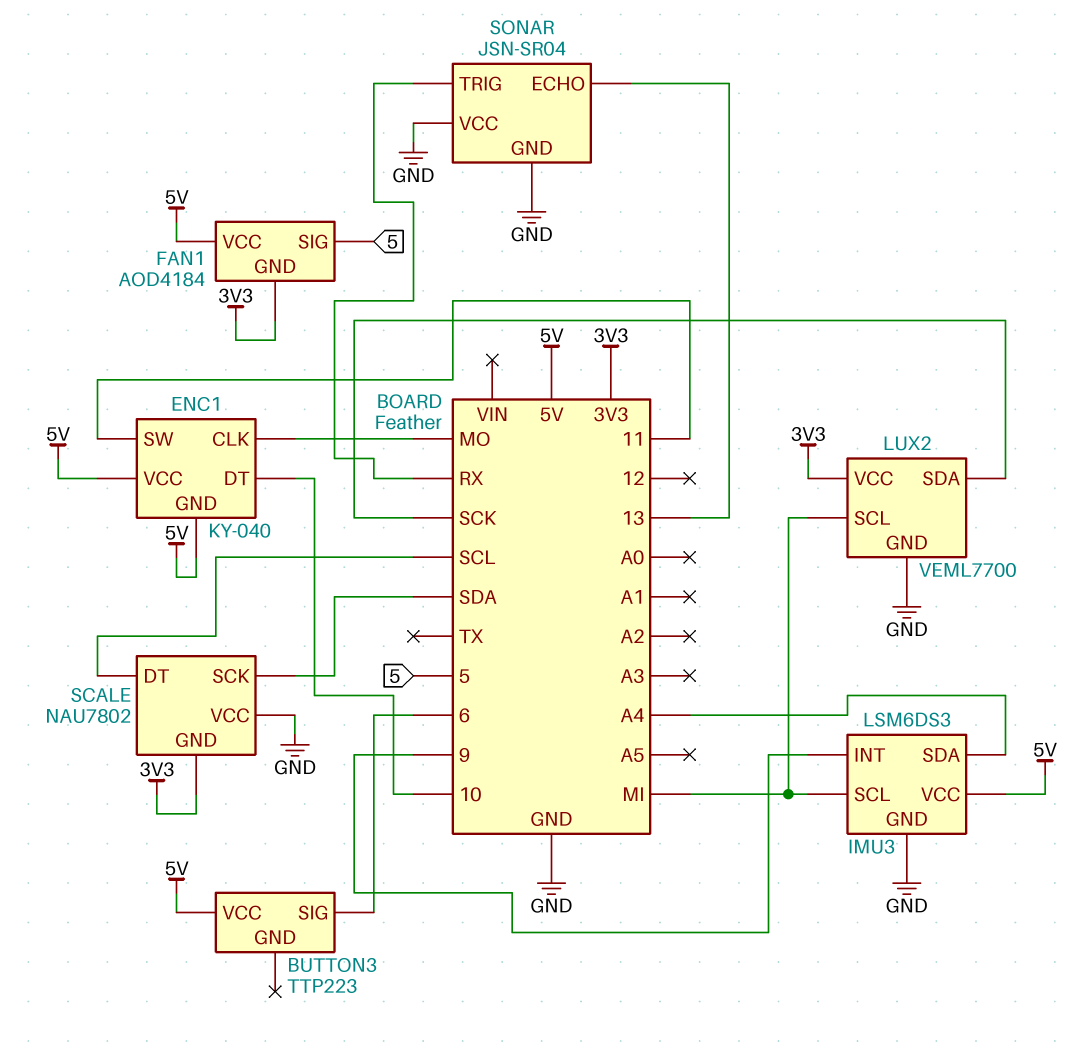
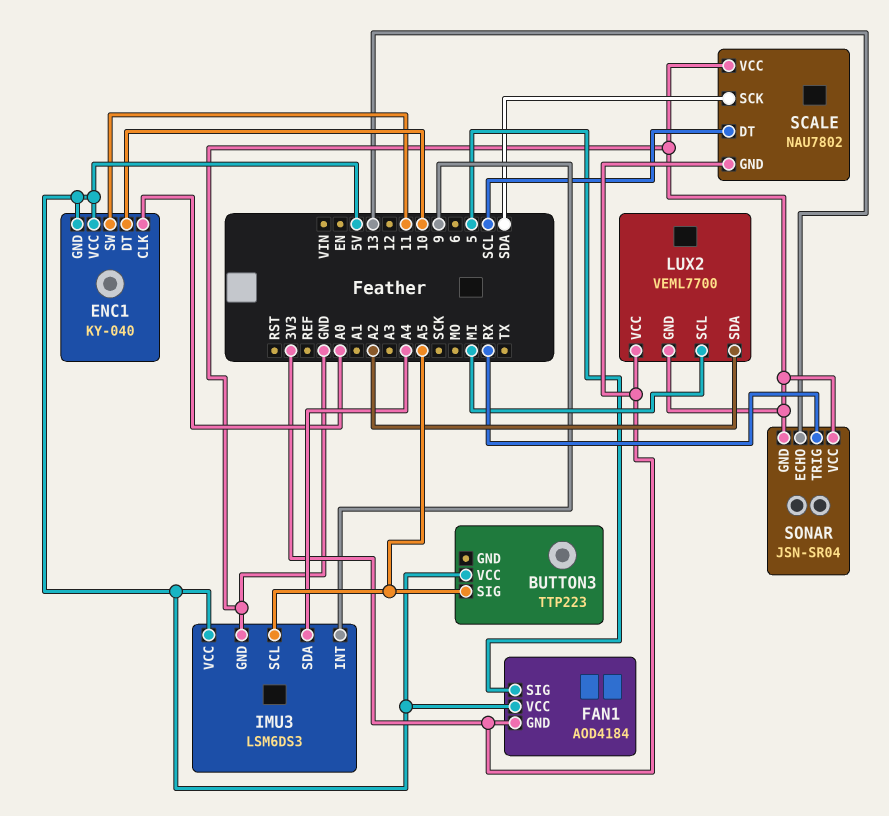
BUTTON3 pin SIG: 6 -> A5
ENC1 pin CLK: MO -> A0
IMU3 pin SCL: MI -> A5
LUX2 pin SDA: SCK -> A2

